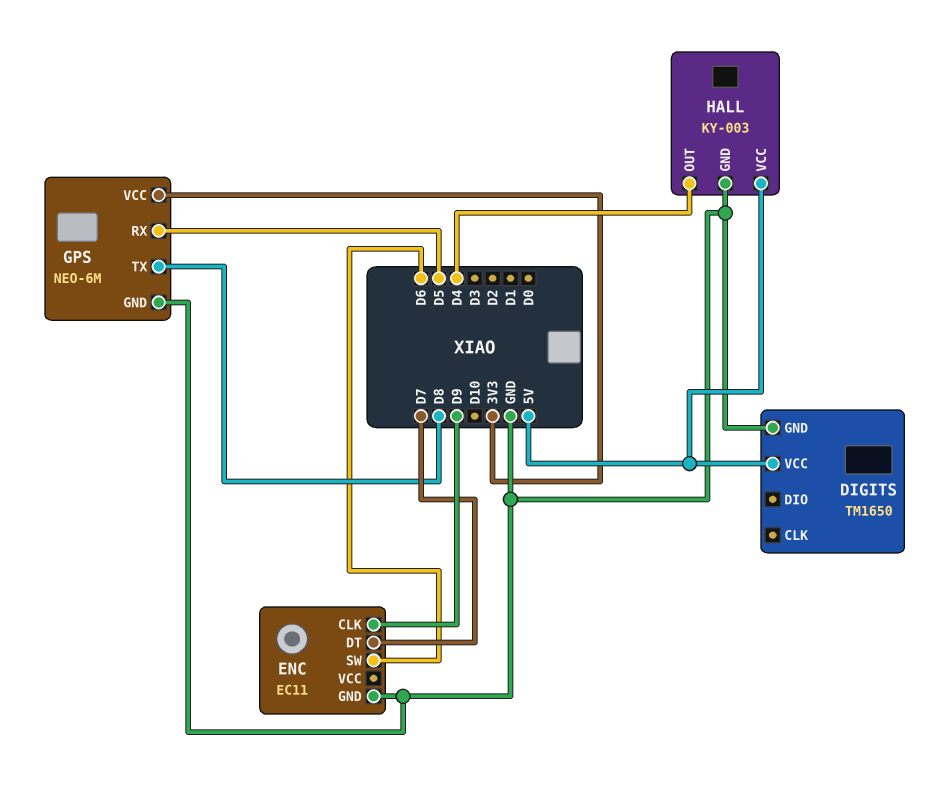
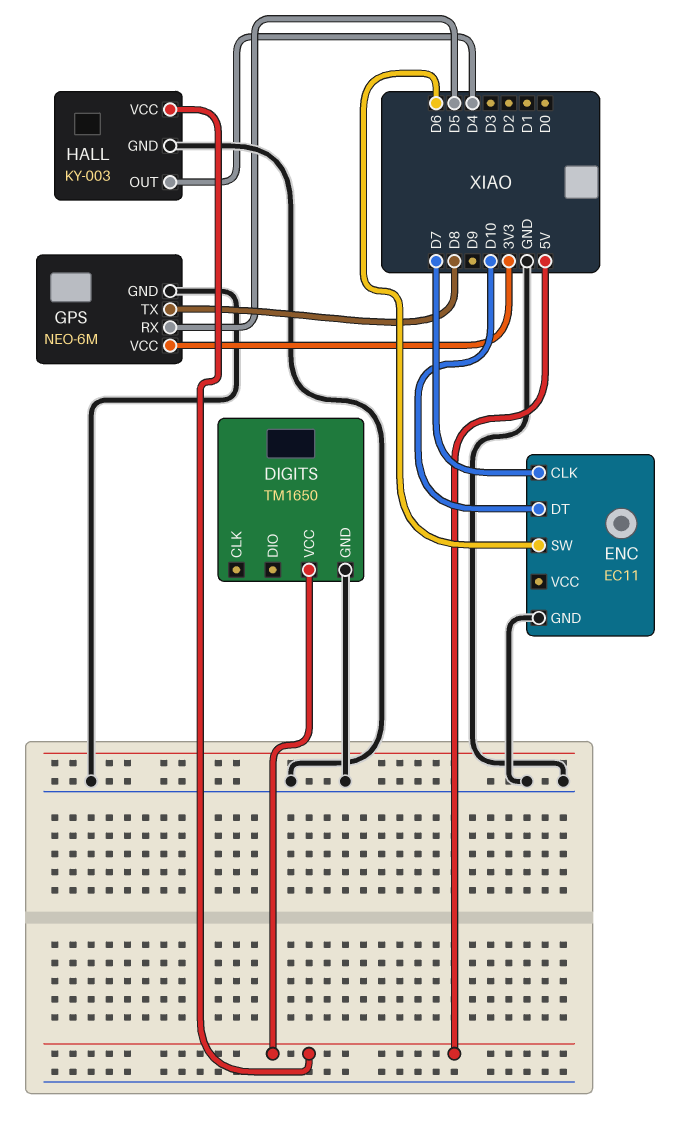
ENC pin CLK: D9 -> D7
ENC pin DT: D7 -> D10

